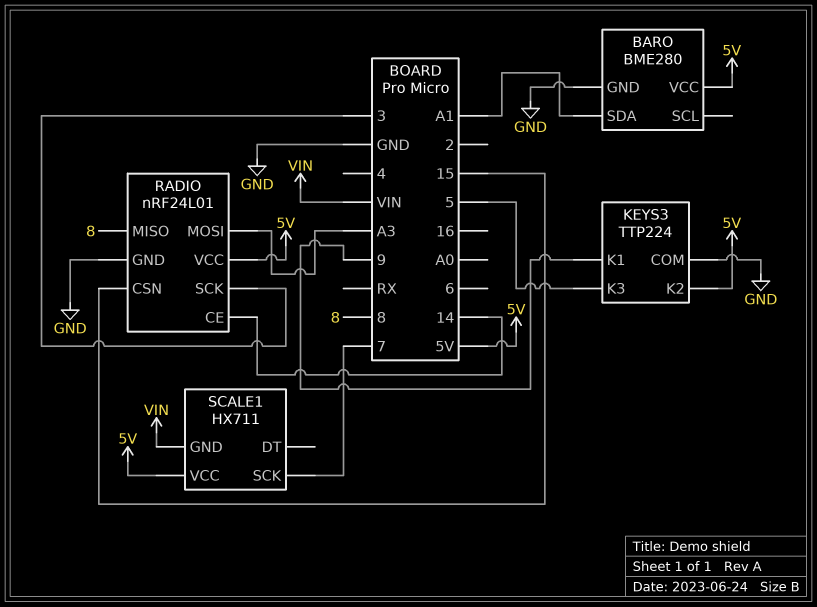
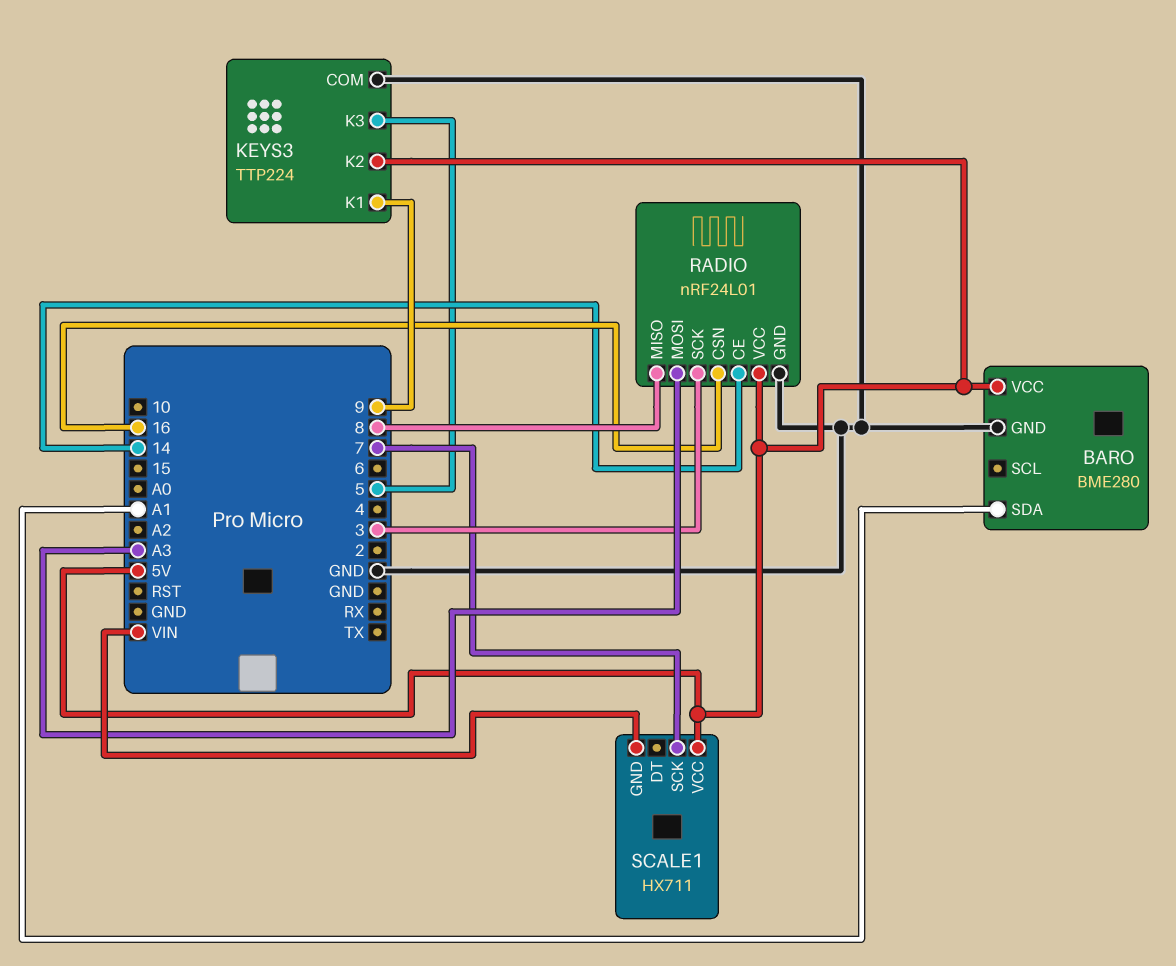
RADIO pin CSN: 15 -> 16

